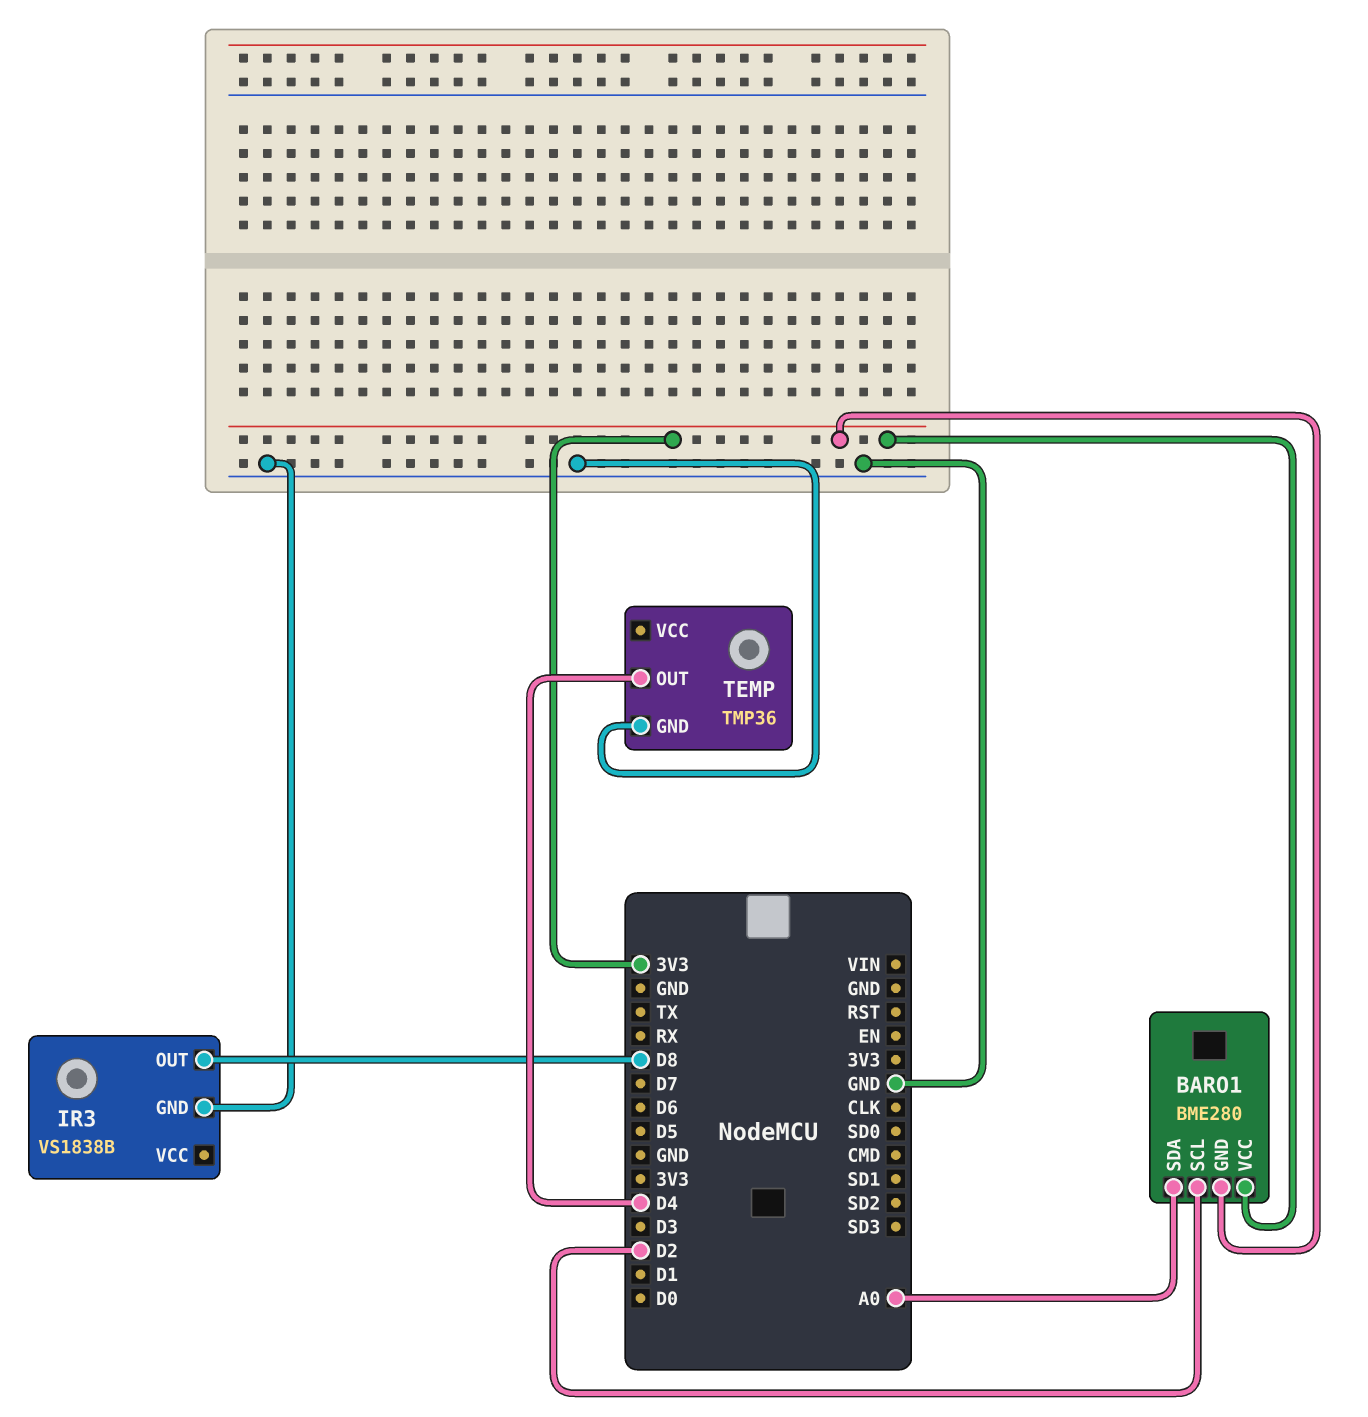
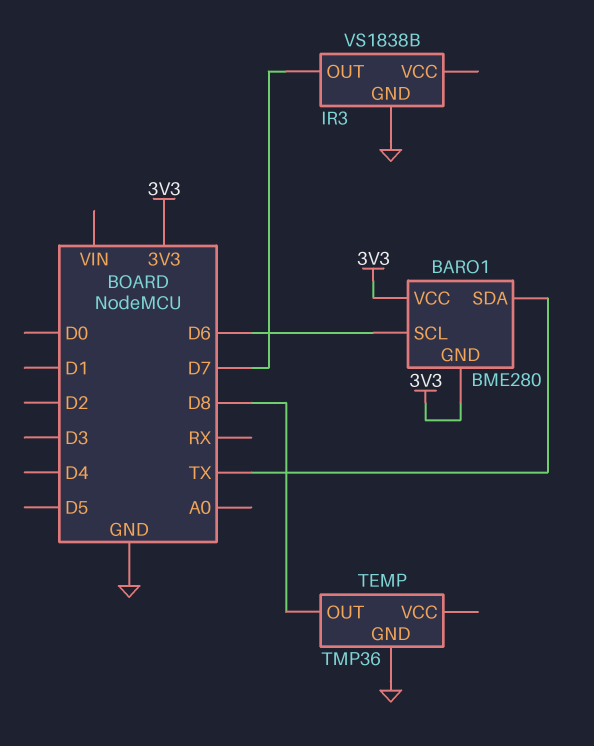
BARO1 pin SCL: D2 -> D6
BARO1 pin SDA: A0 -> TX
IR3 pin OUT: D8 -> D7
TEMP pin OUT: D4 -> D8

